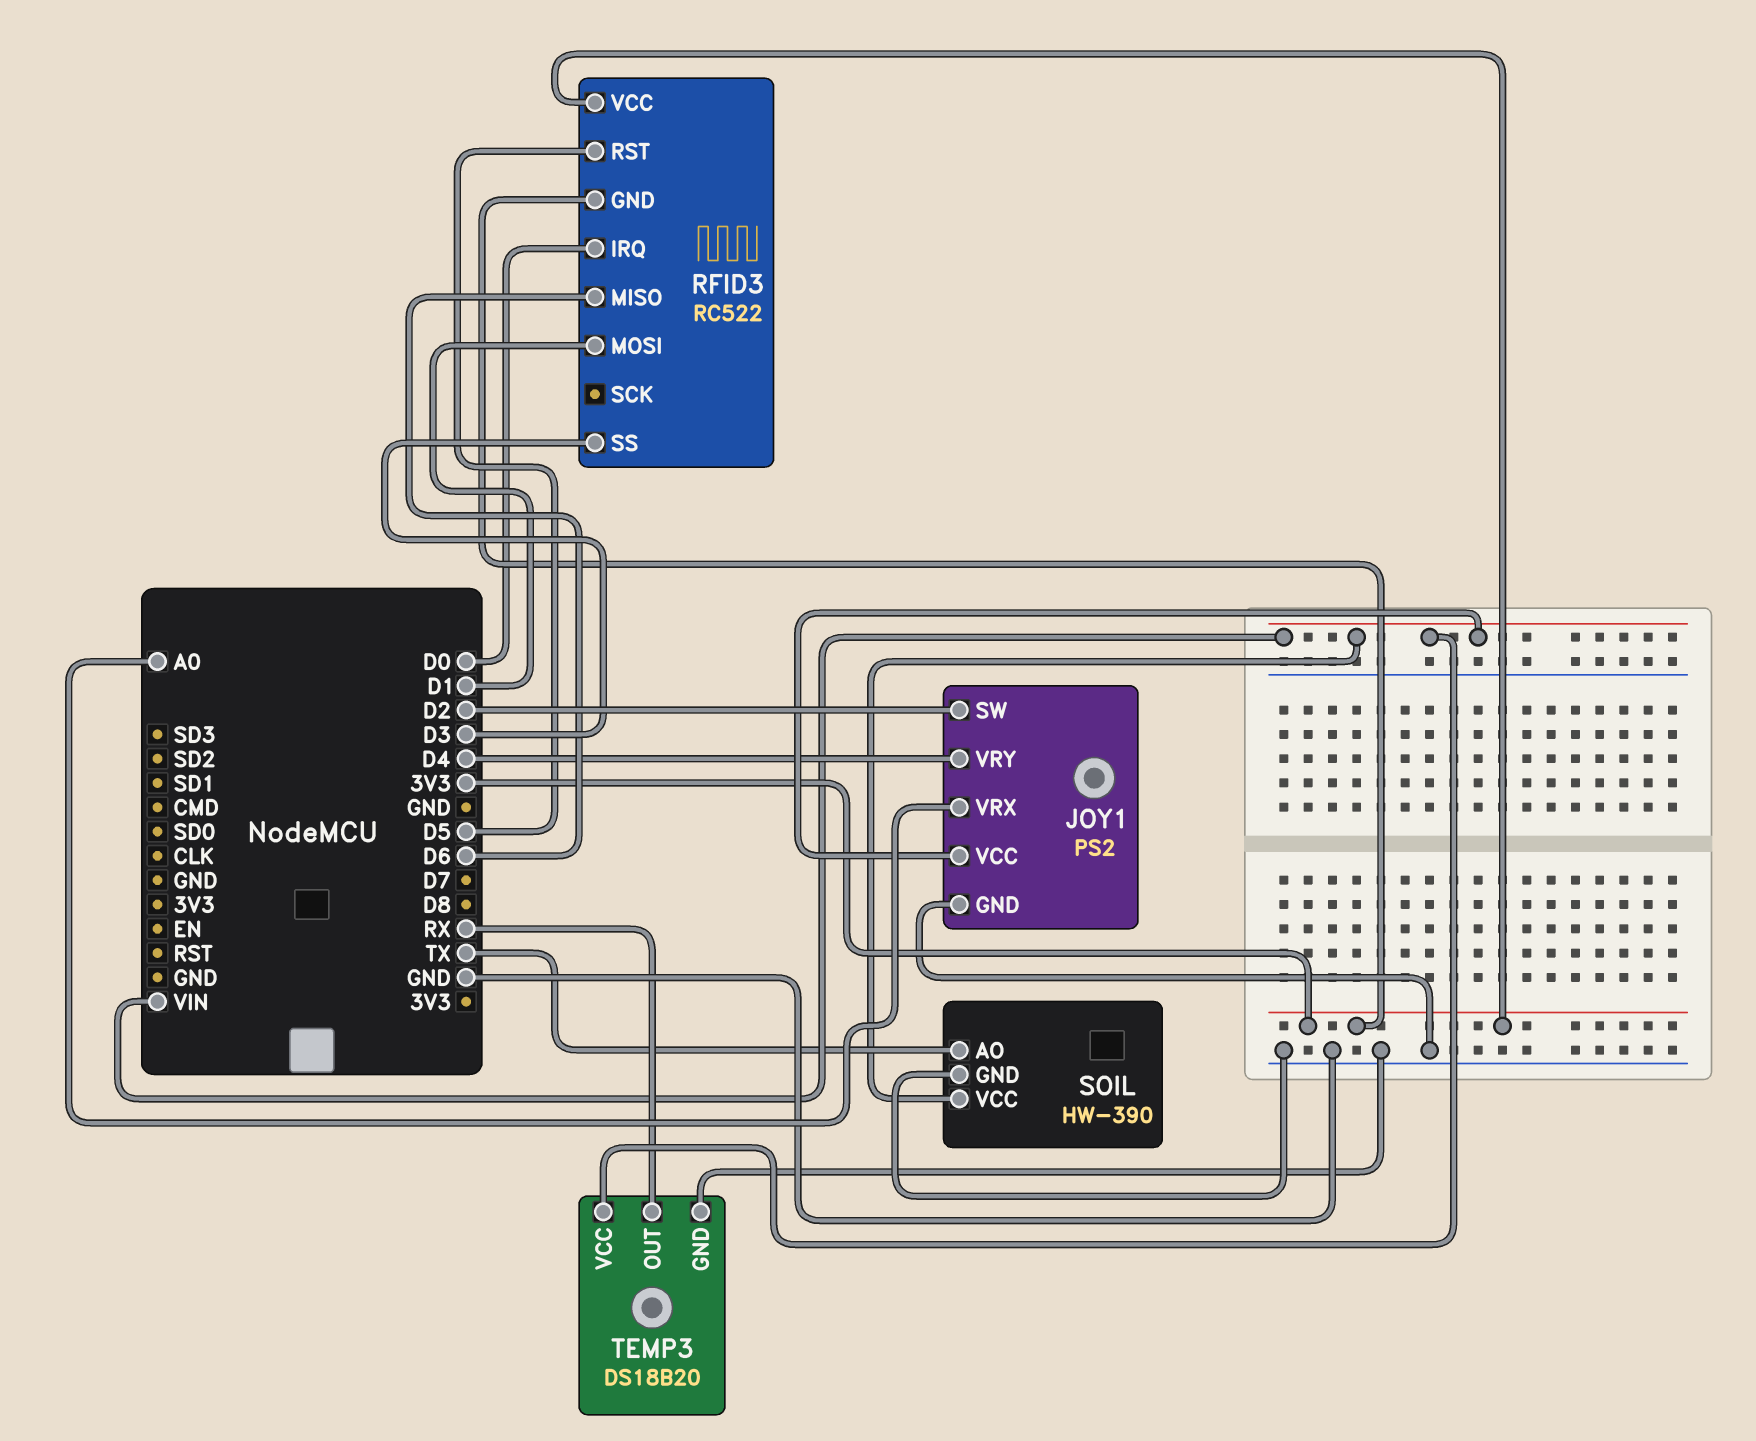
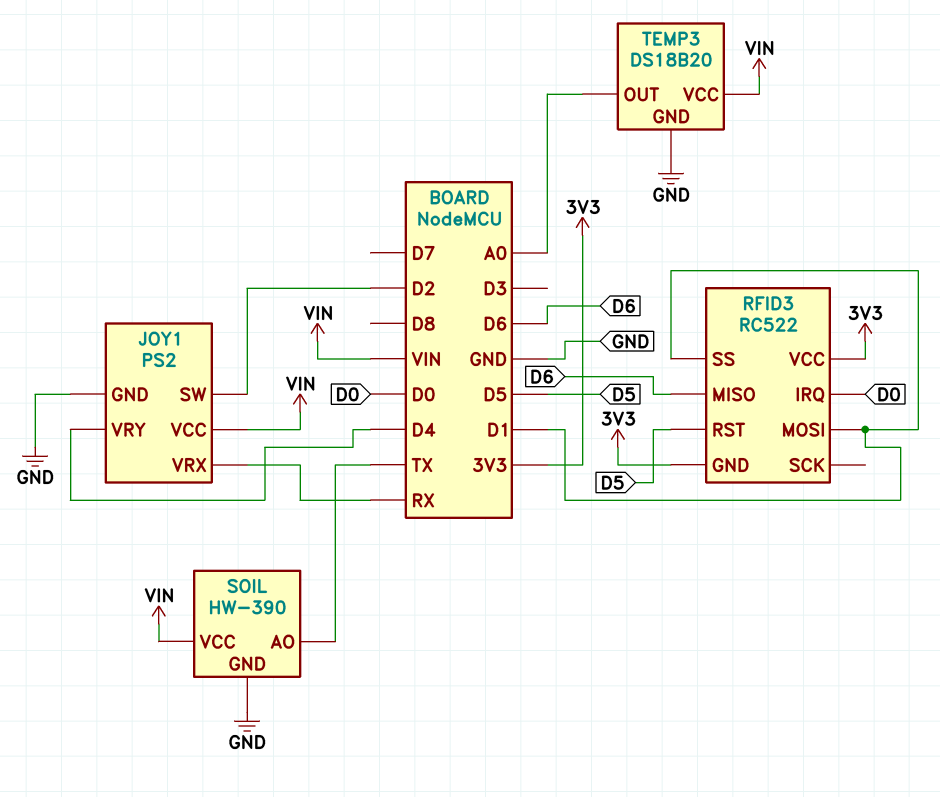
JOY1 pin VRX: A0 -> RX
RFID3 pin SS: D3 -> D1
TEMP3 pin OUT: RX -> A0

